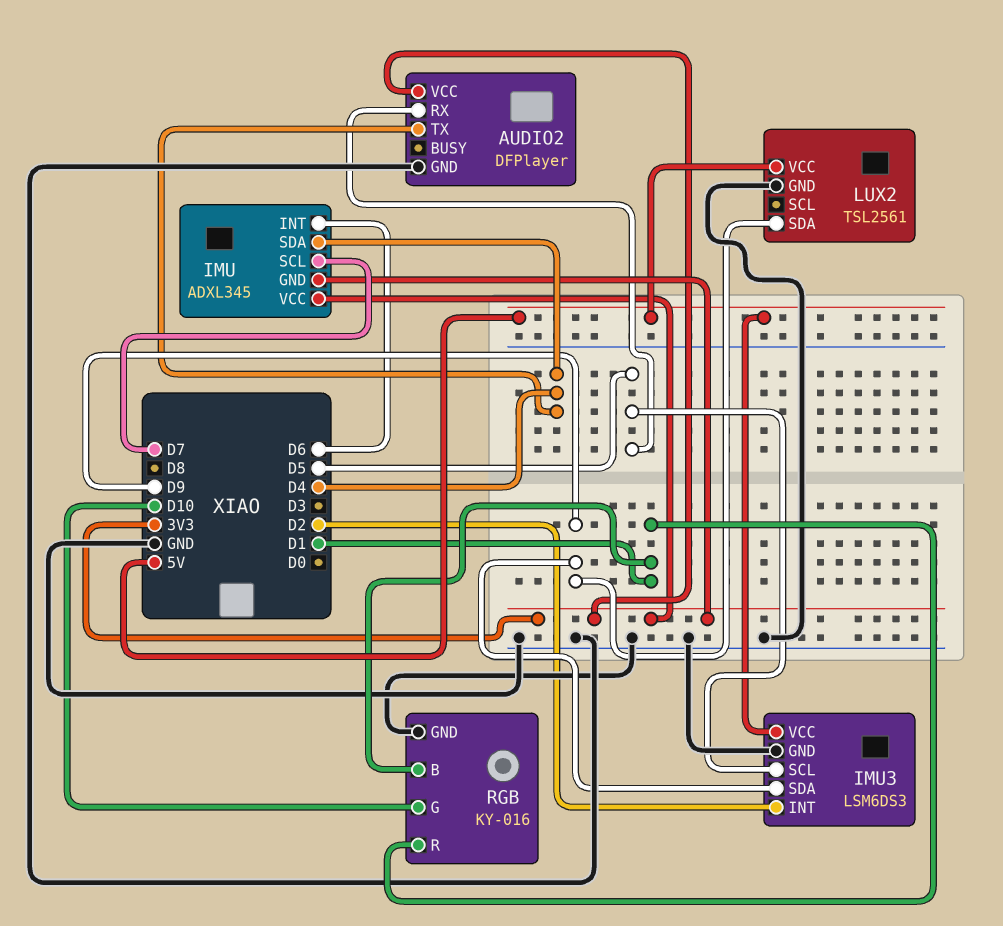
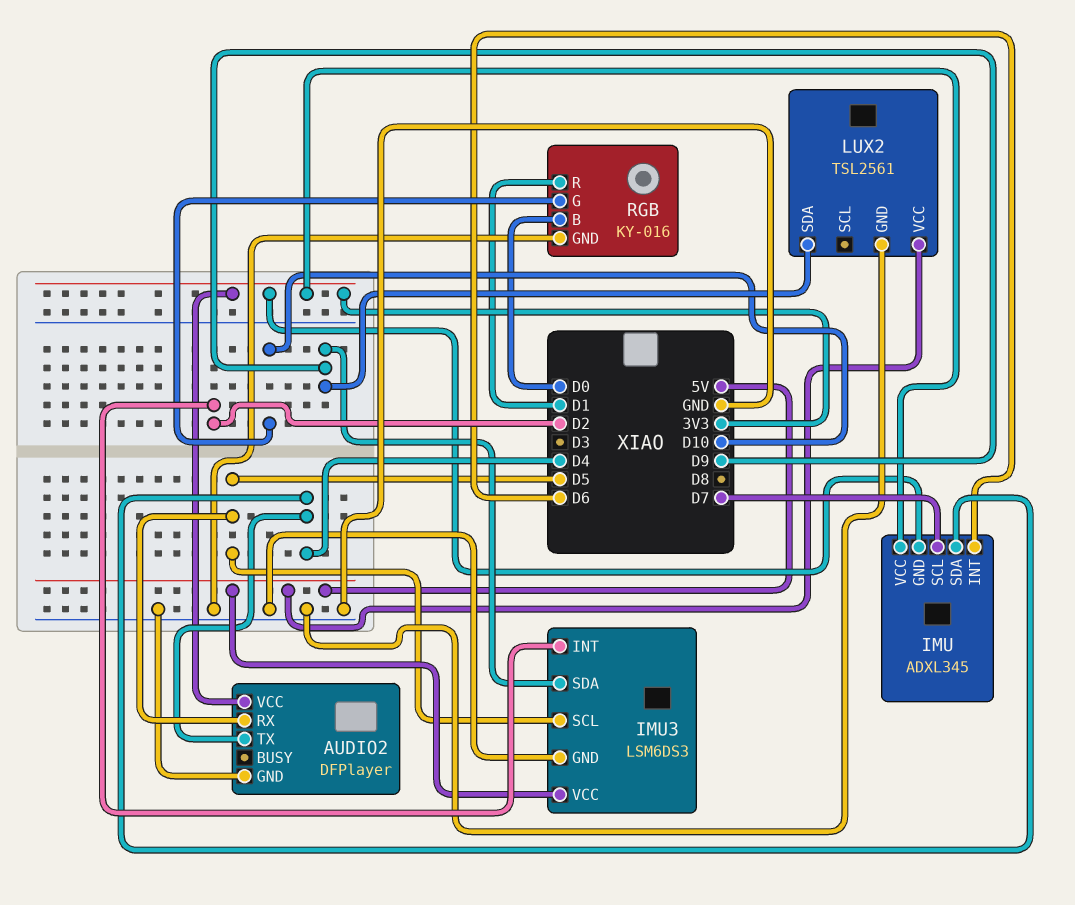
RGB pin B: D1 -> D0

